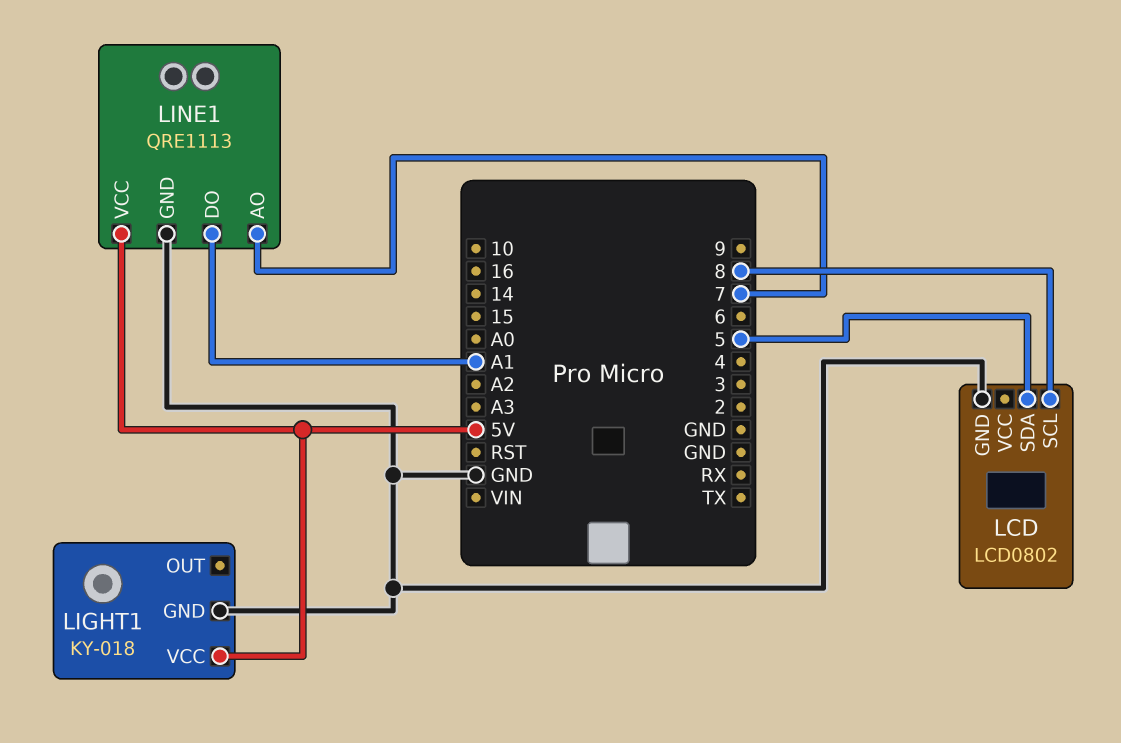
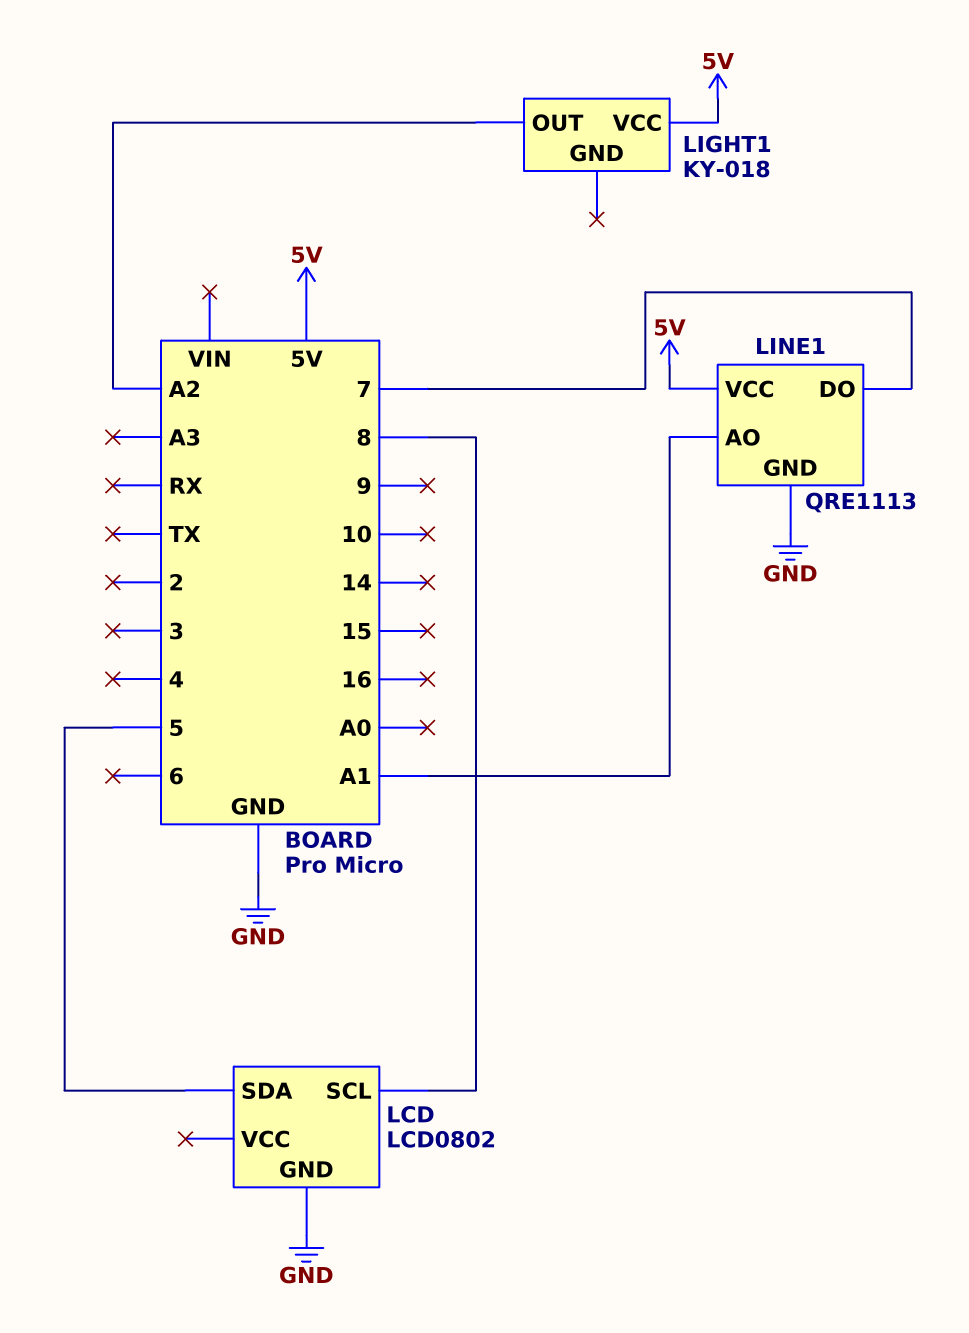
LIGHT1 pin GND: GND -> none
LIGHT1 pin OUT: none -> A2
LINE1 pin AO: 7 -> A1
LINE1 pin DO: A1 -> 7

